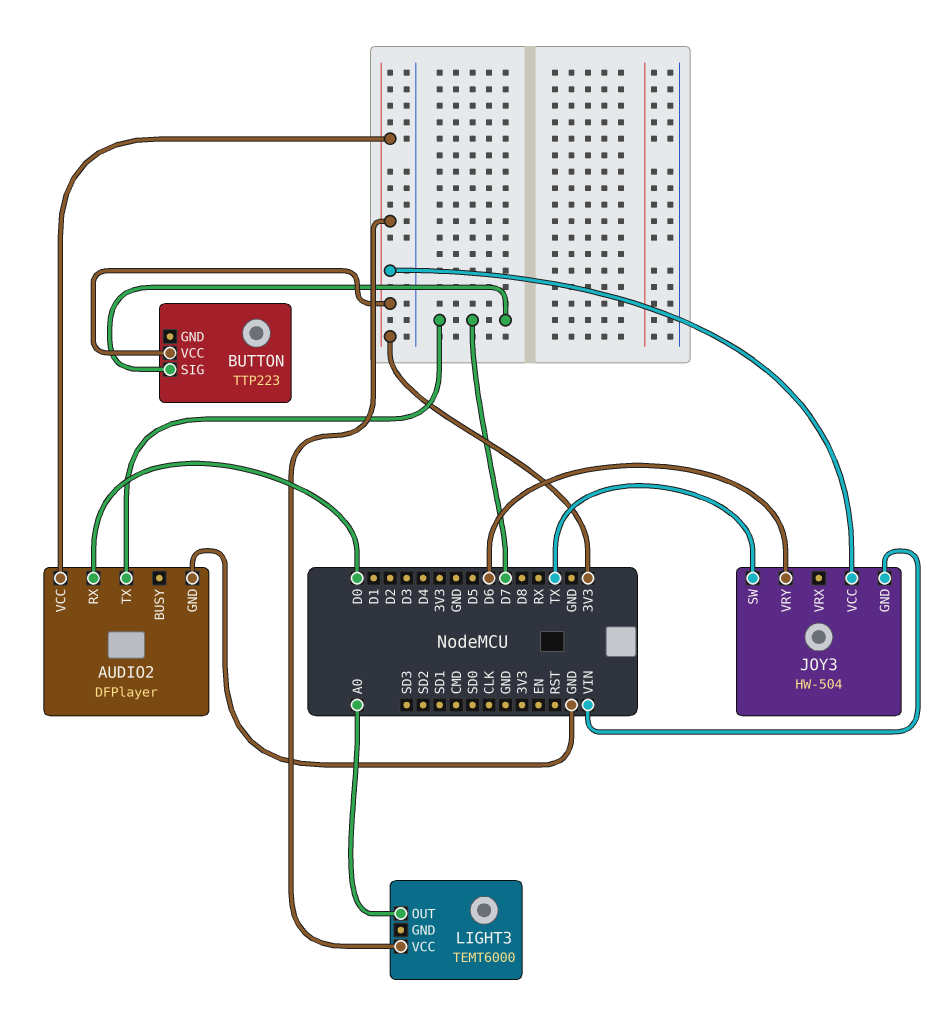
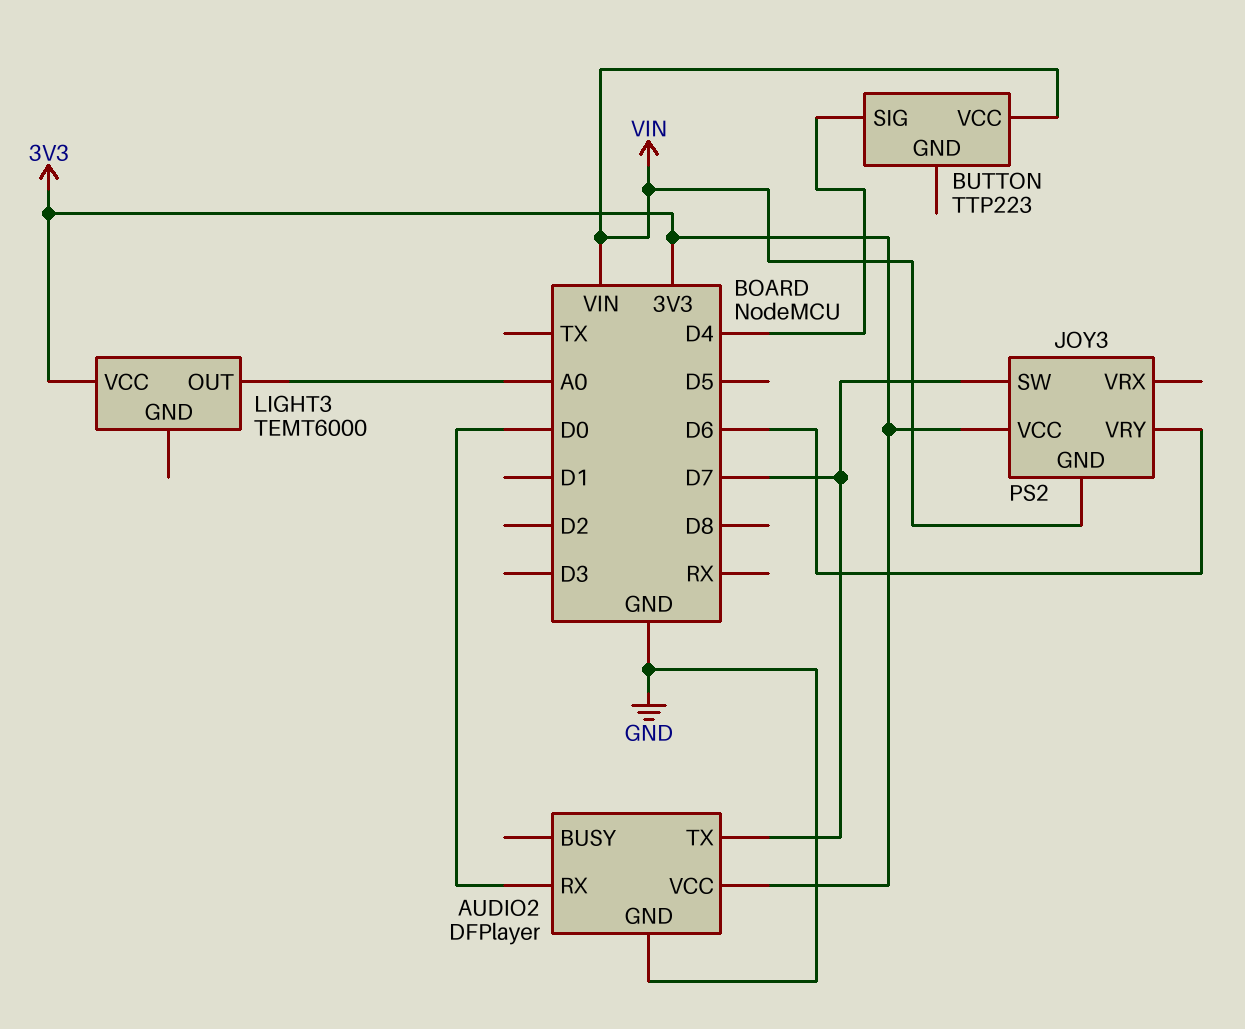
BUTTON pin SIG: D7 -> D4
BUTTON pin VCC: 3V3 -> VIN
JOY3: HW-504 -> PS2
JOY3 pin SW: TX -> D7

